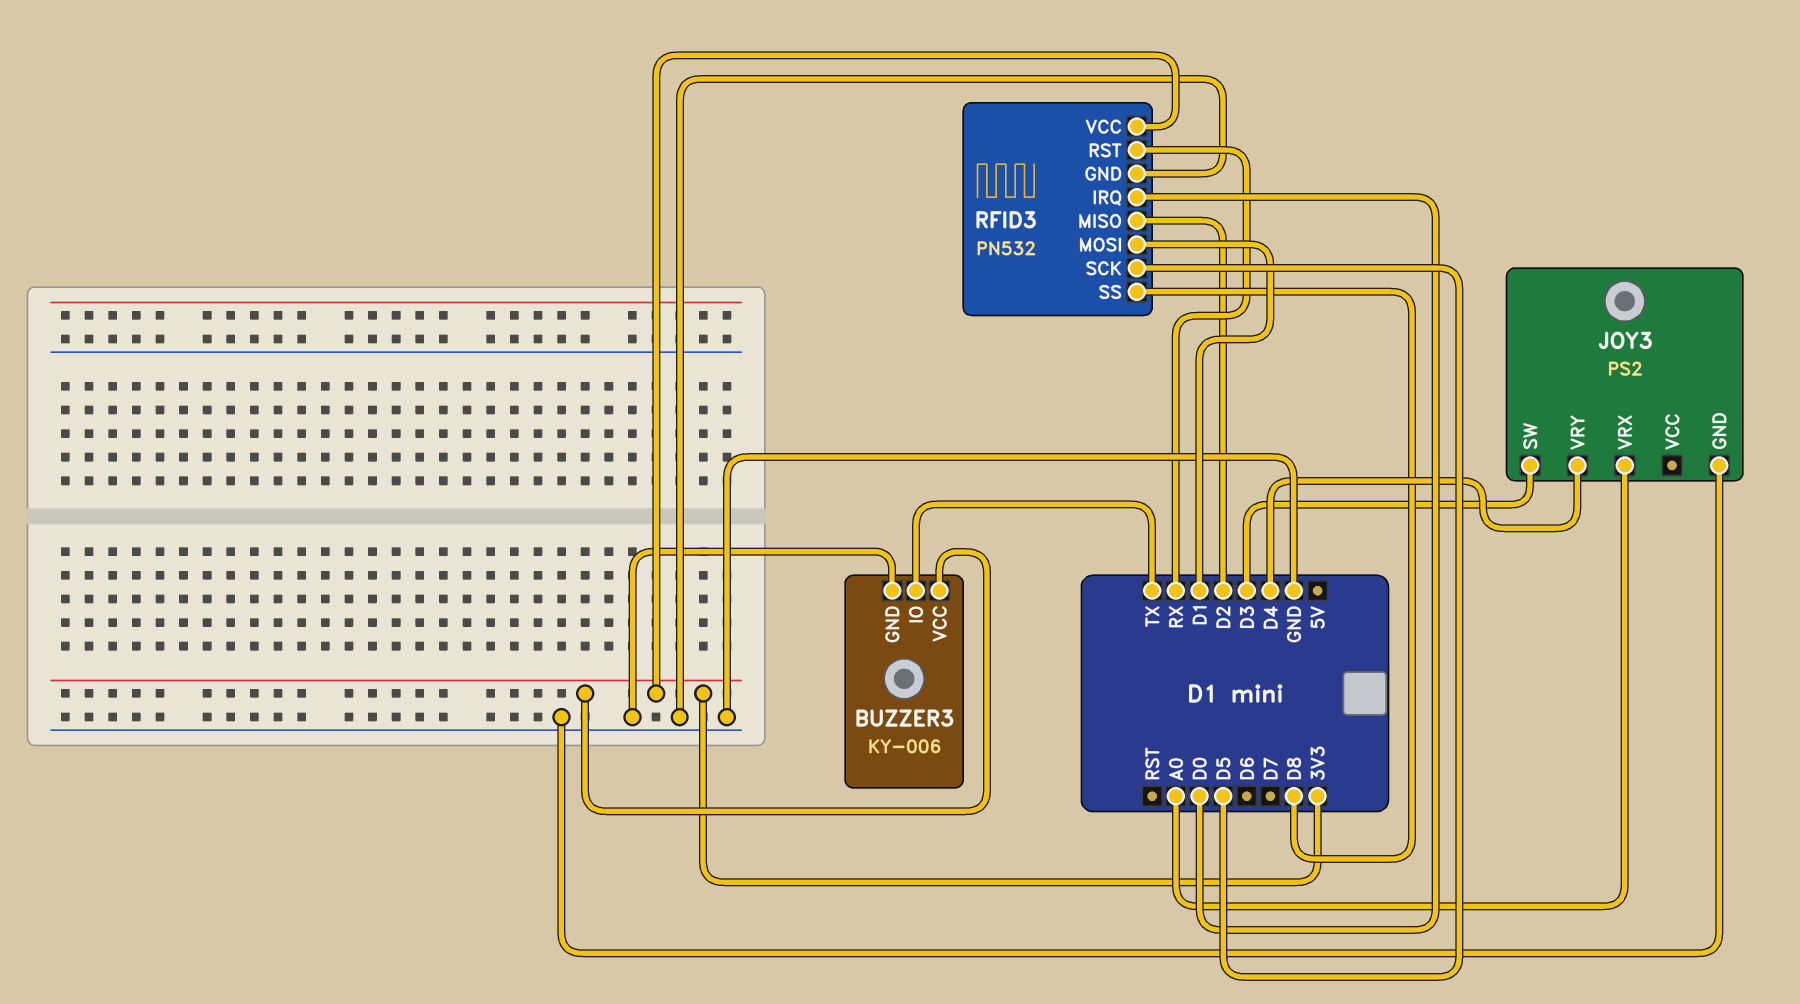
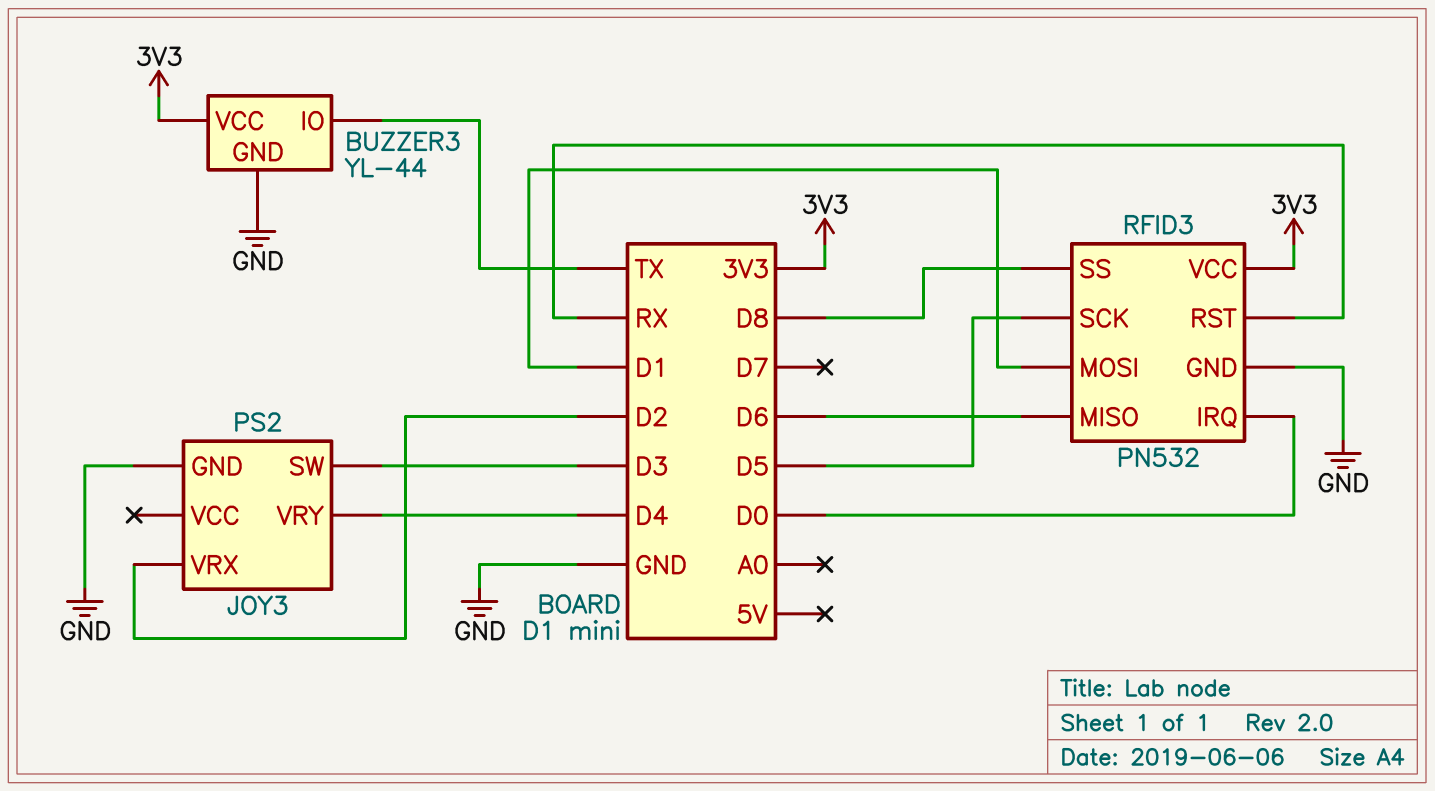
BUZZER3: KY-006 -> YL-44
JOY3 pin VRX: A0 -> D2
RFID3 pin MISO: D2 -> D6

